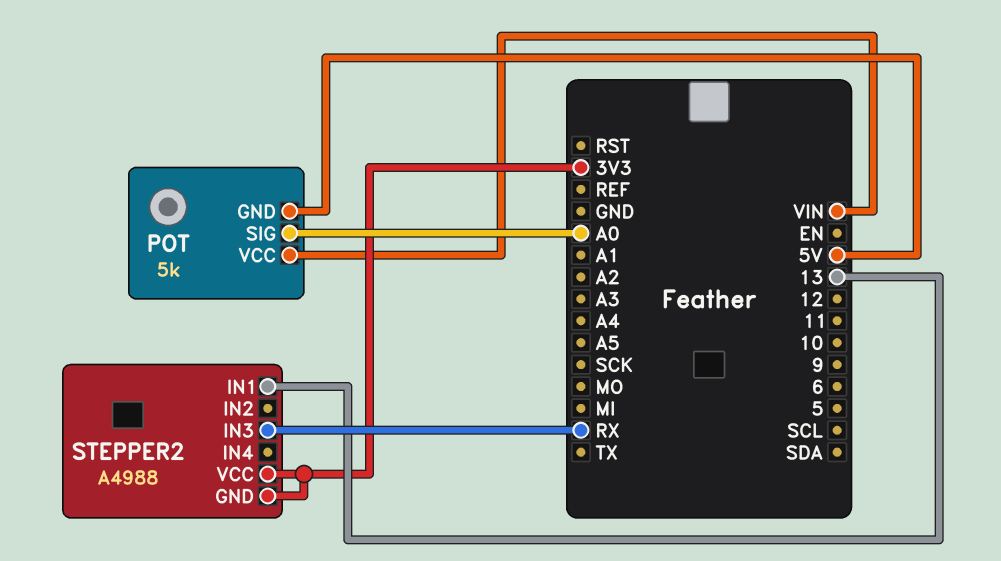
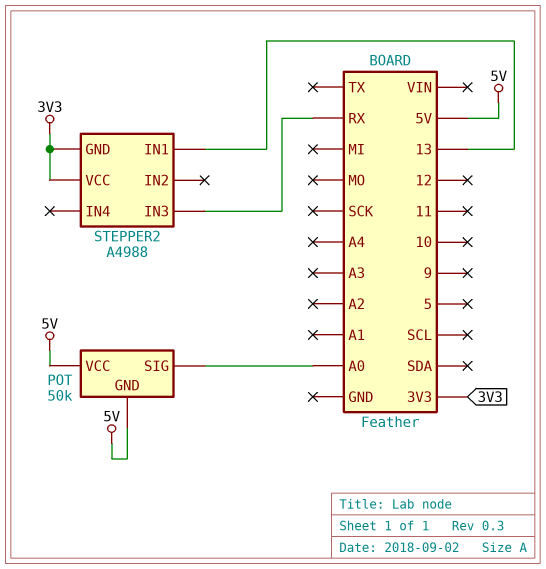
POT: 5k -> 50k
POT pin VCC: VIN -> 5V

